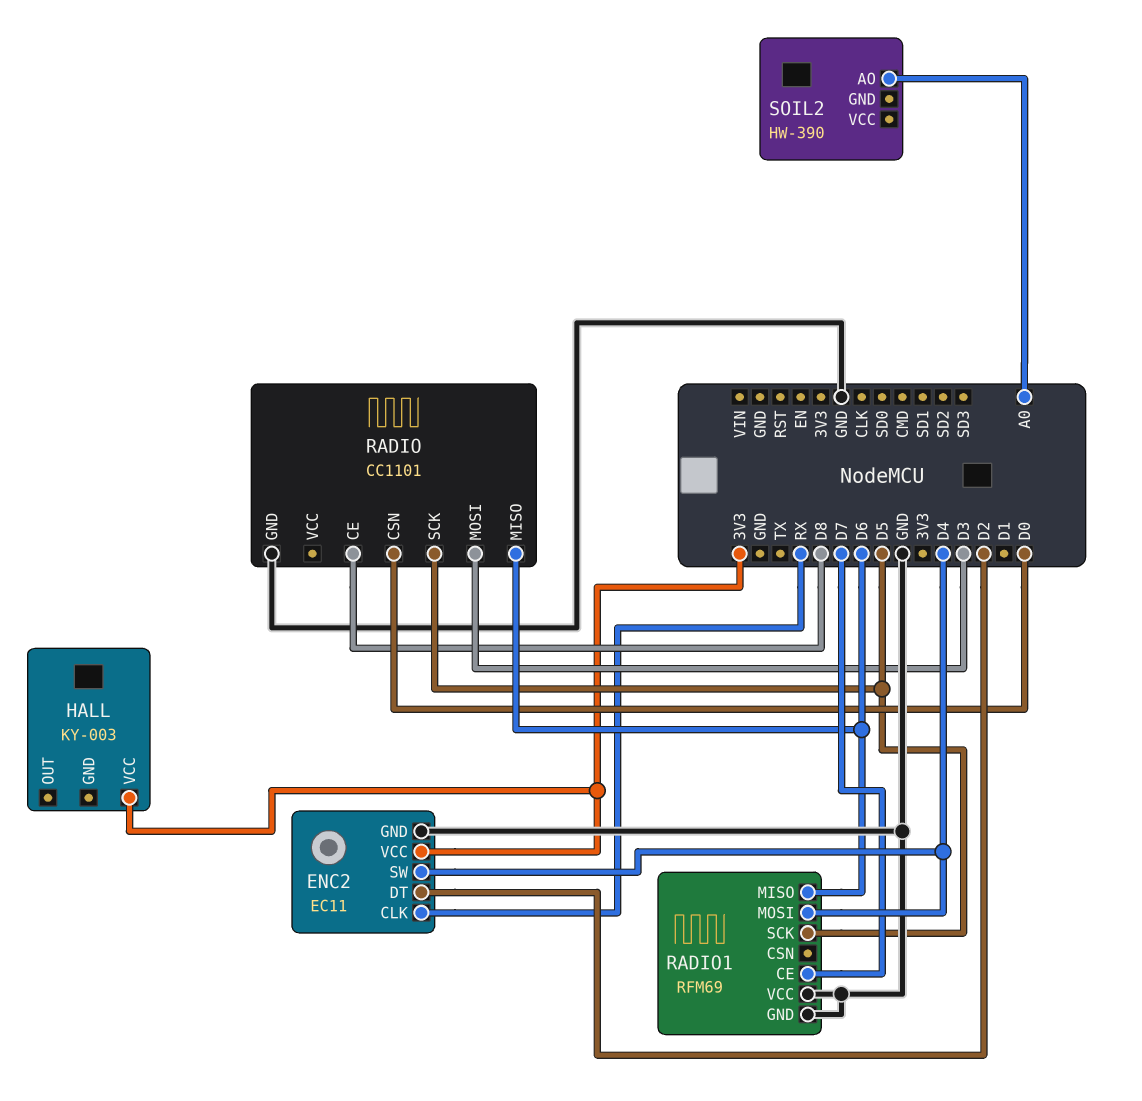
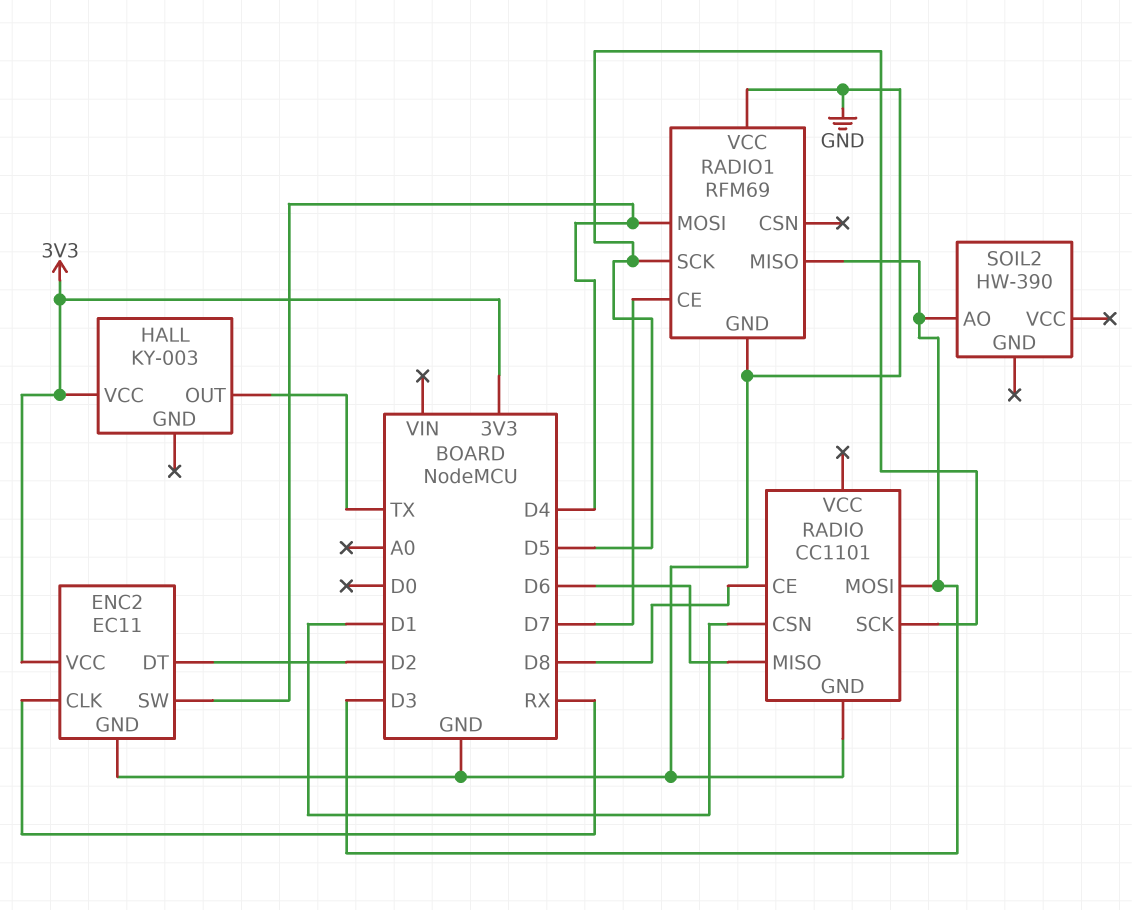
HALL pin OUT: none -> TX
RADIO pin CSN: D0 -> D1
RADIO1 pin MISO: D6 -> D3
SOIL2 pin AO: A0 -> D3

